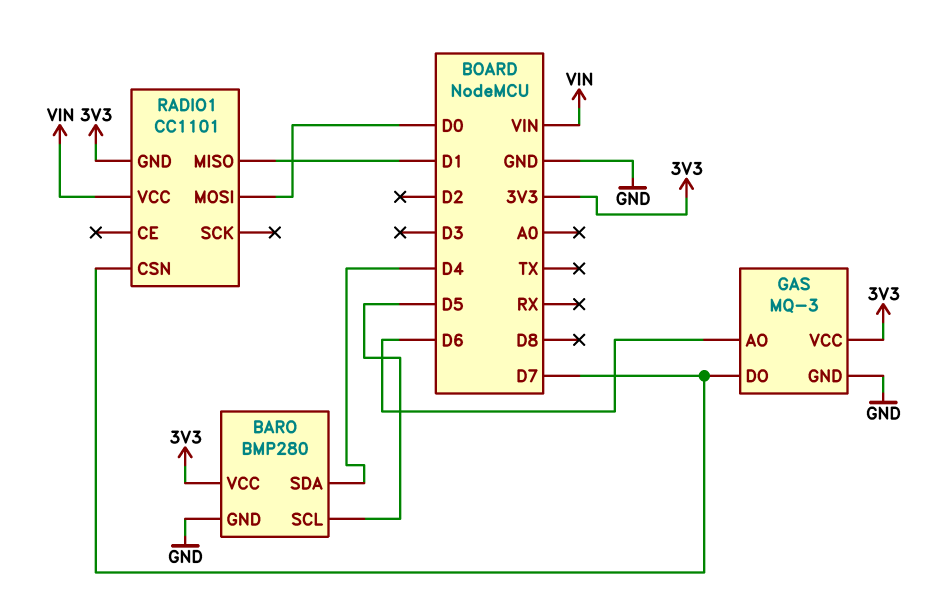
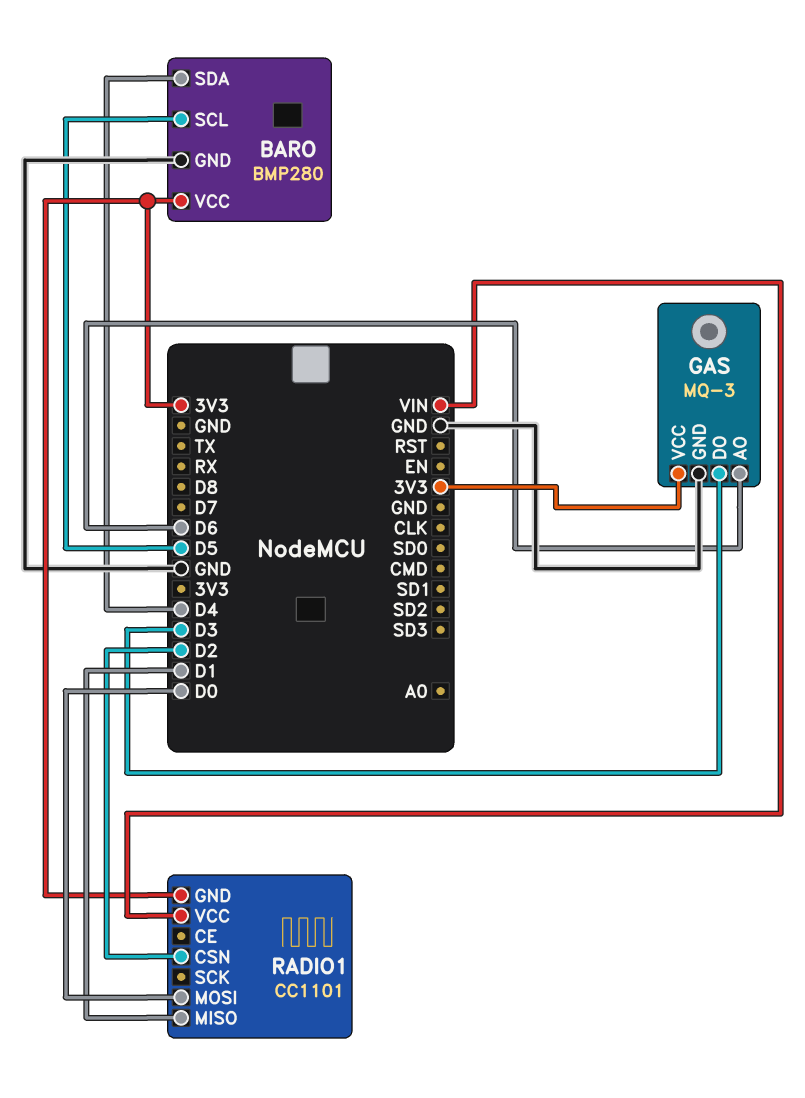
GAS pin DO: D7 -> D3
RADIO1 pin CSN: D7 -> D2

